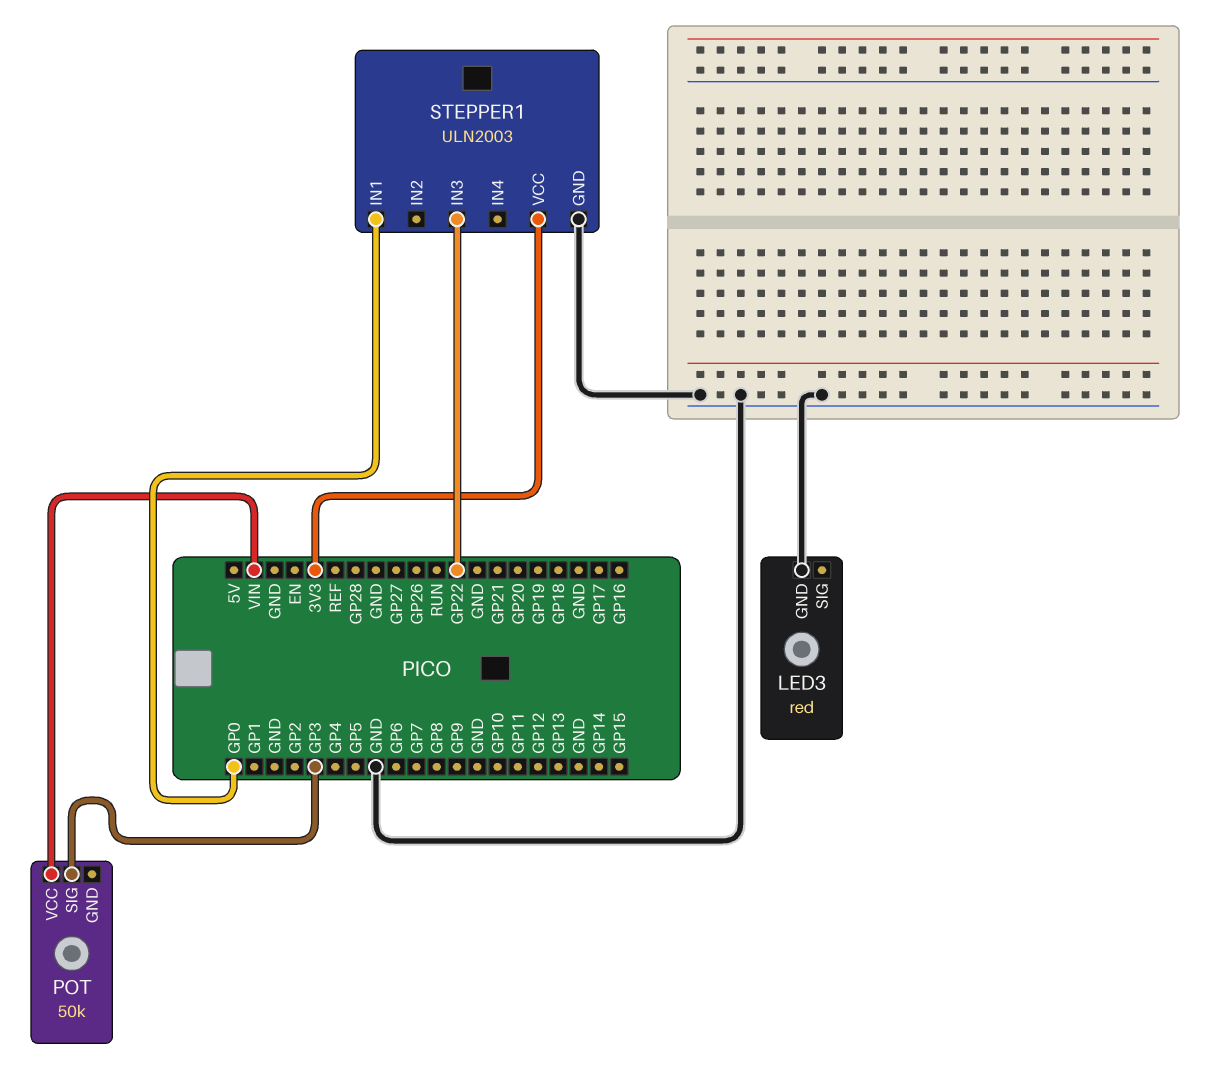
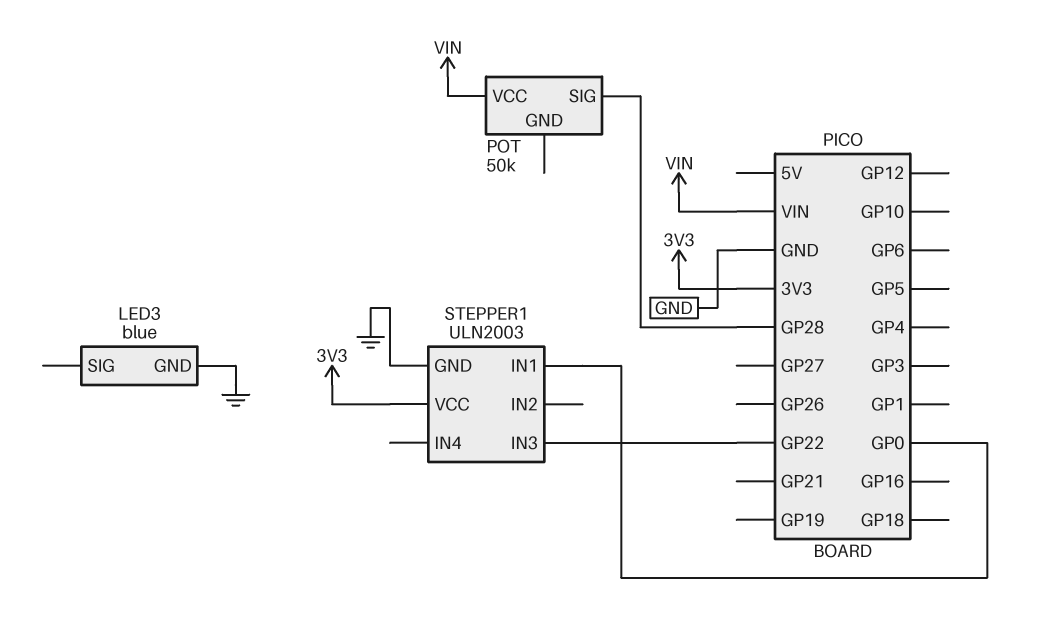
LED3: red -> blue
POT pin SIG: GP3 -> GP28

